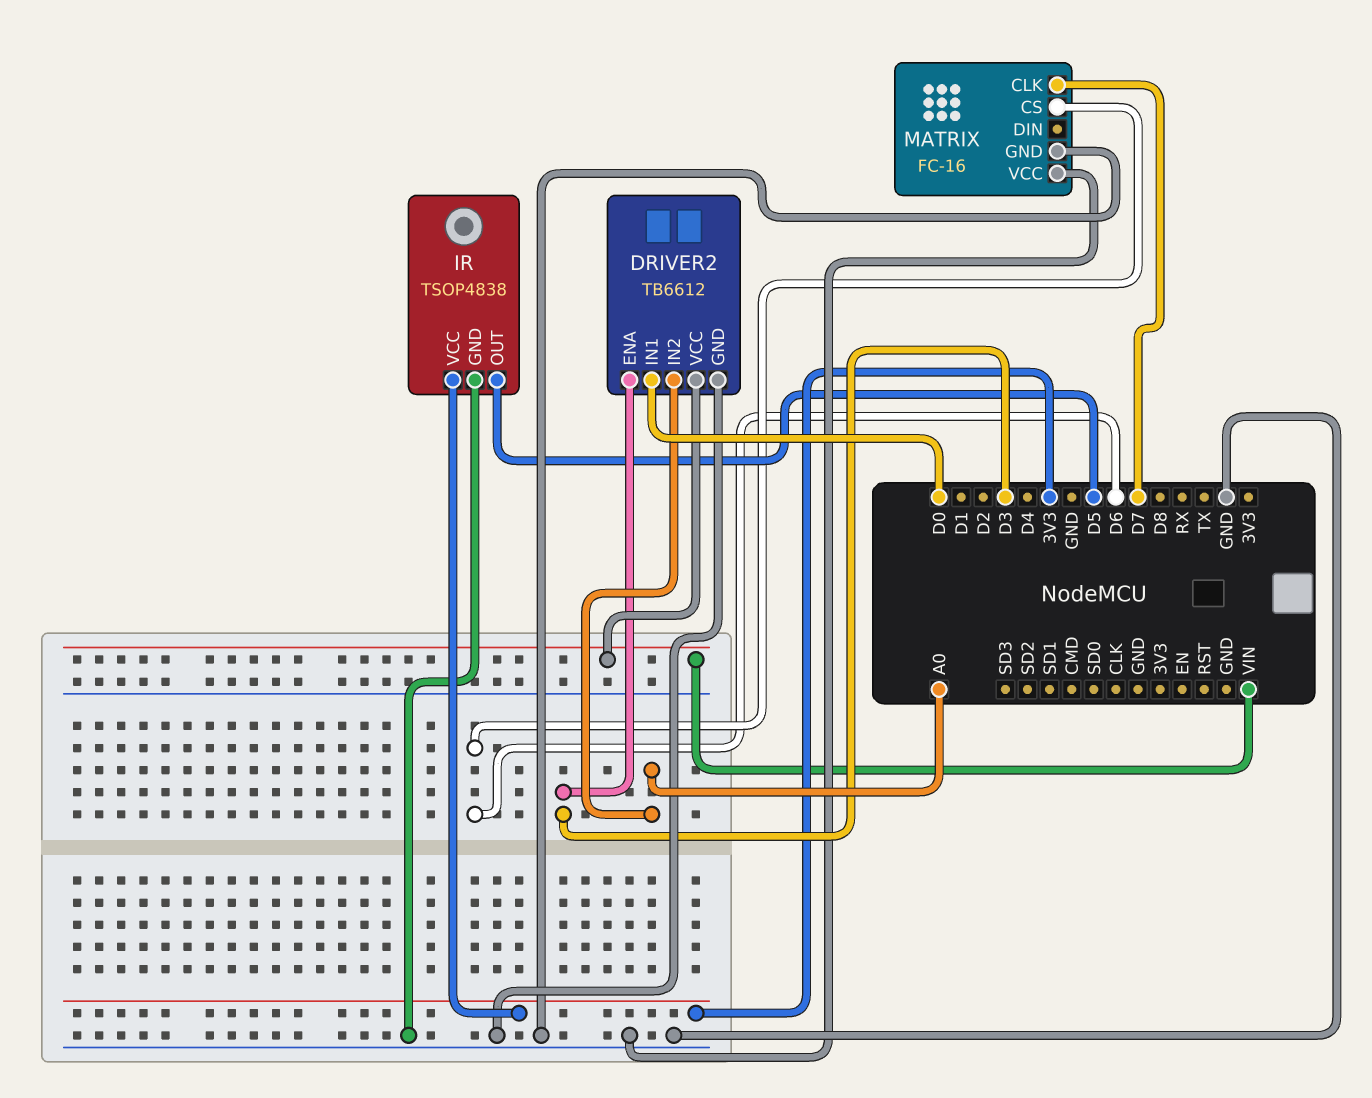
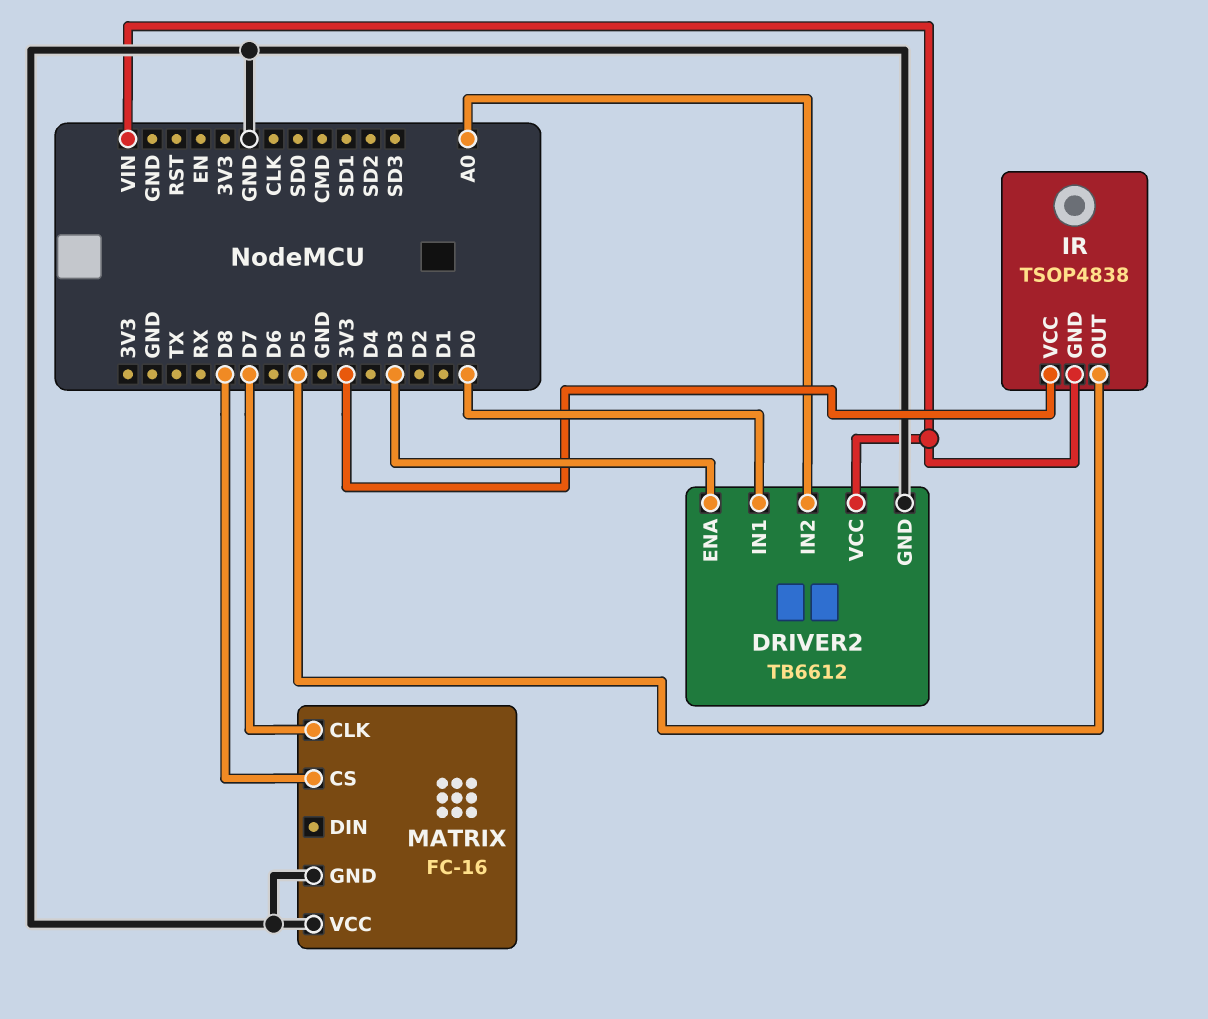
IR pin GND: GND -> VIN
MATRIX pin CS: D6 -> D8

